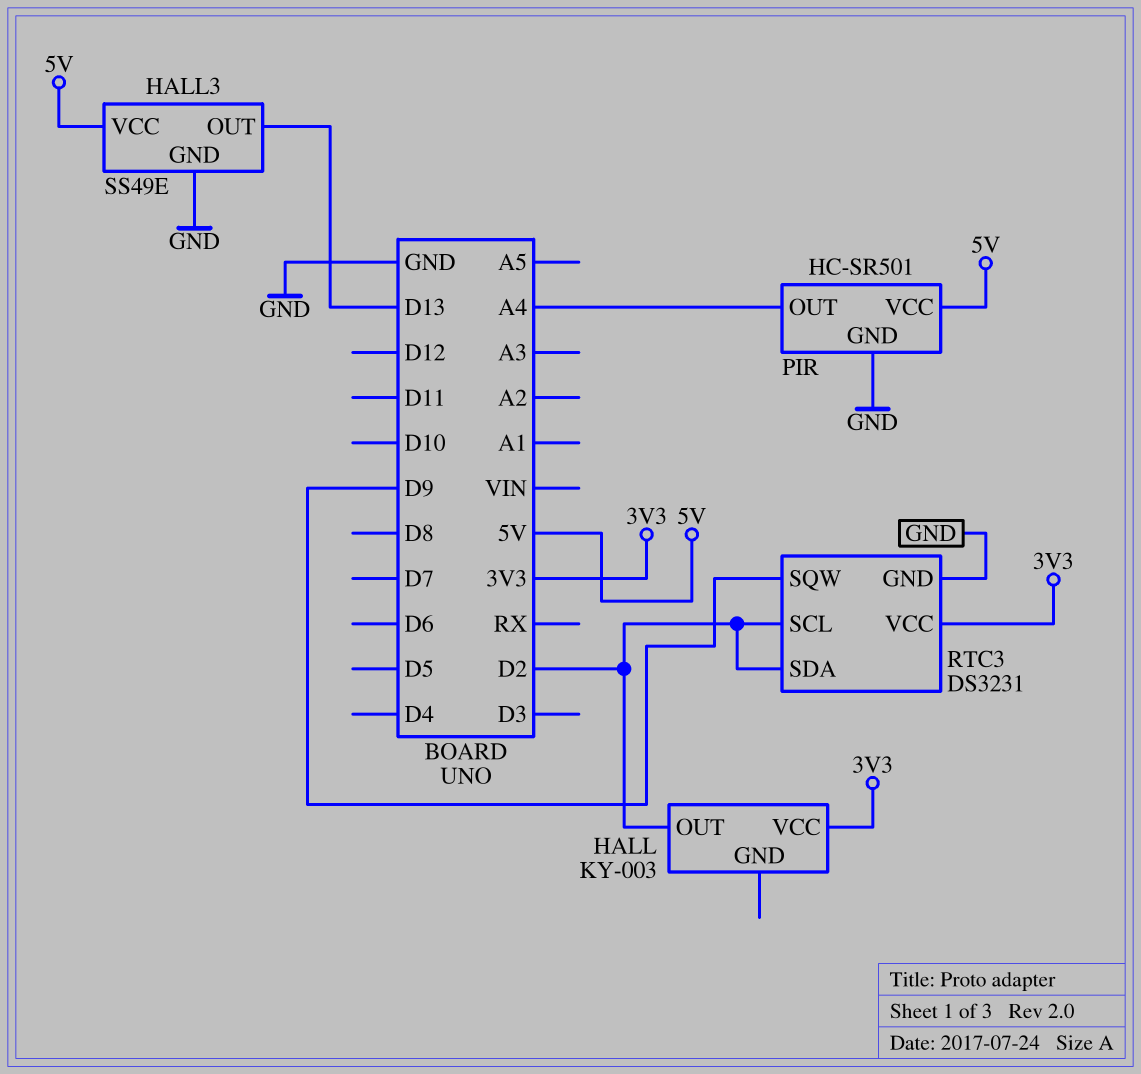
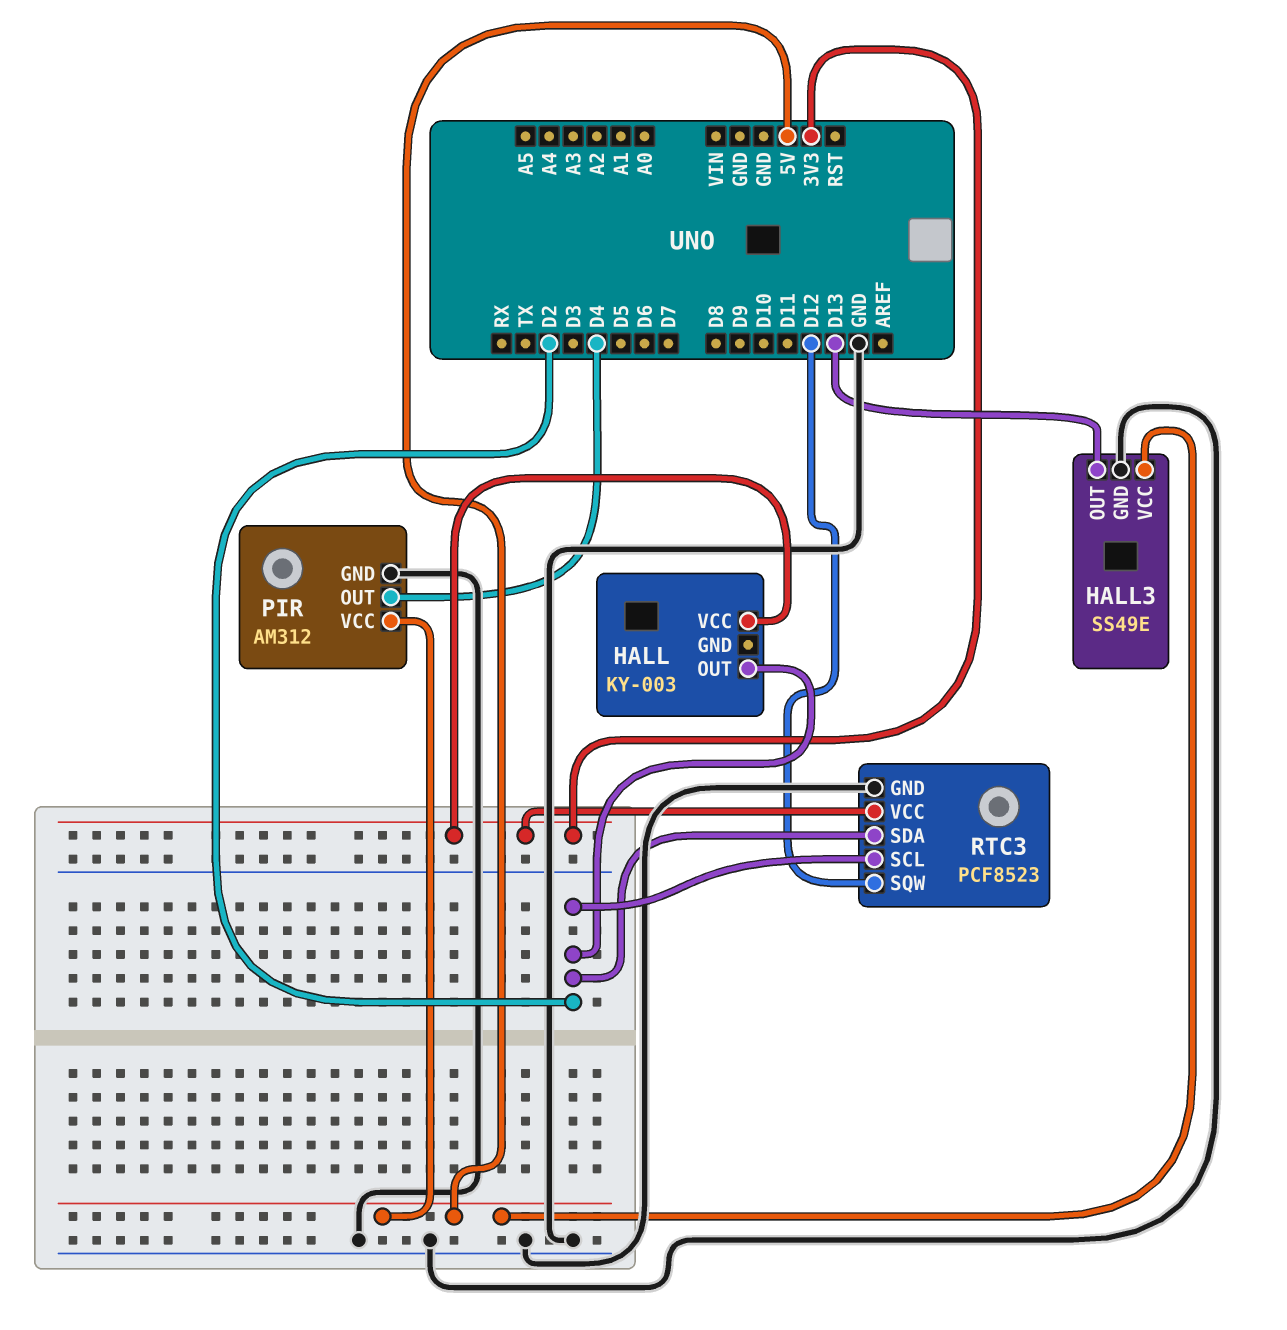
PIR: HC-SR501 -> AM312
PIR pin OUT: A4 -> D4
RTC3: DS3231 -> PCF8523
RTC3 pin SQW: D9 -> D12

